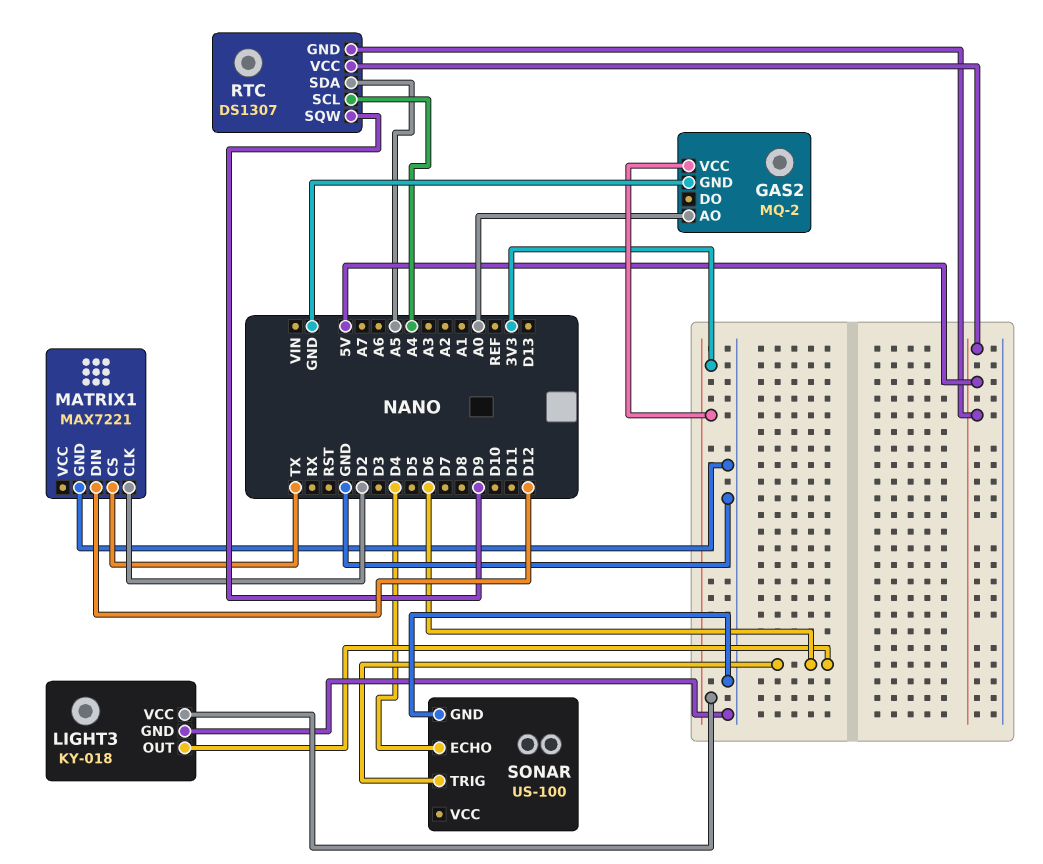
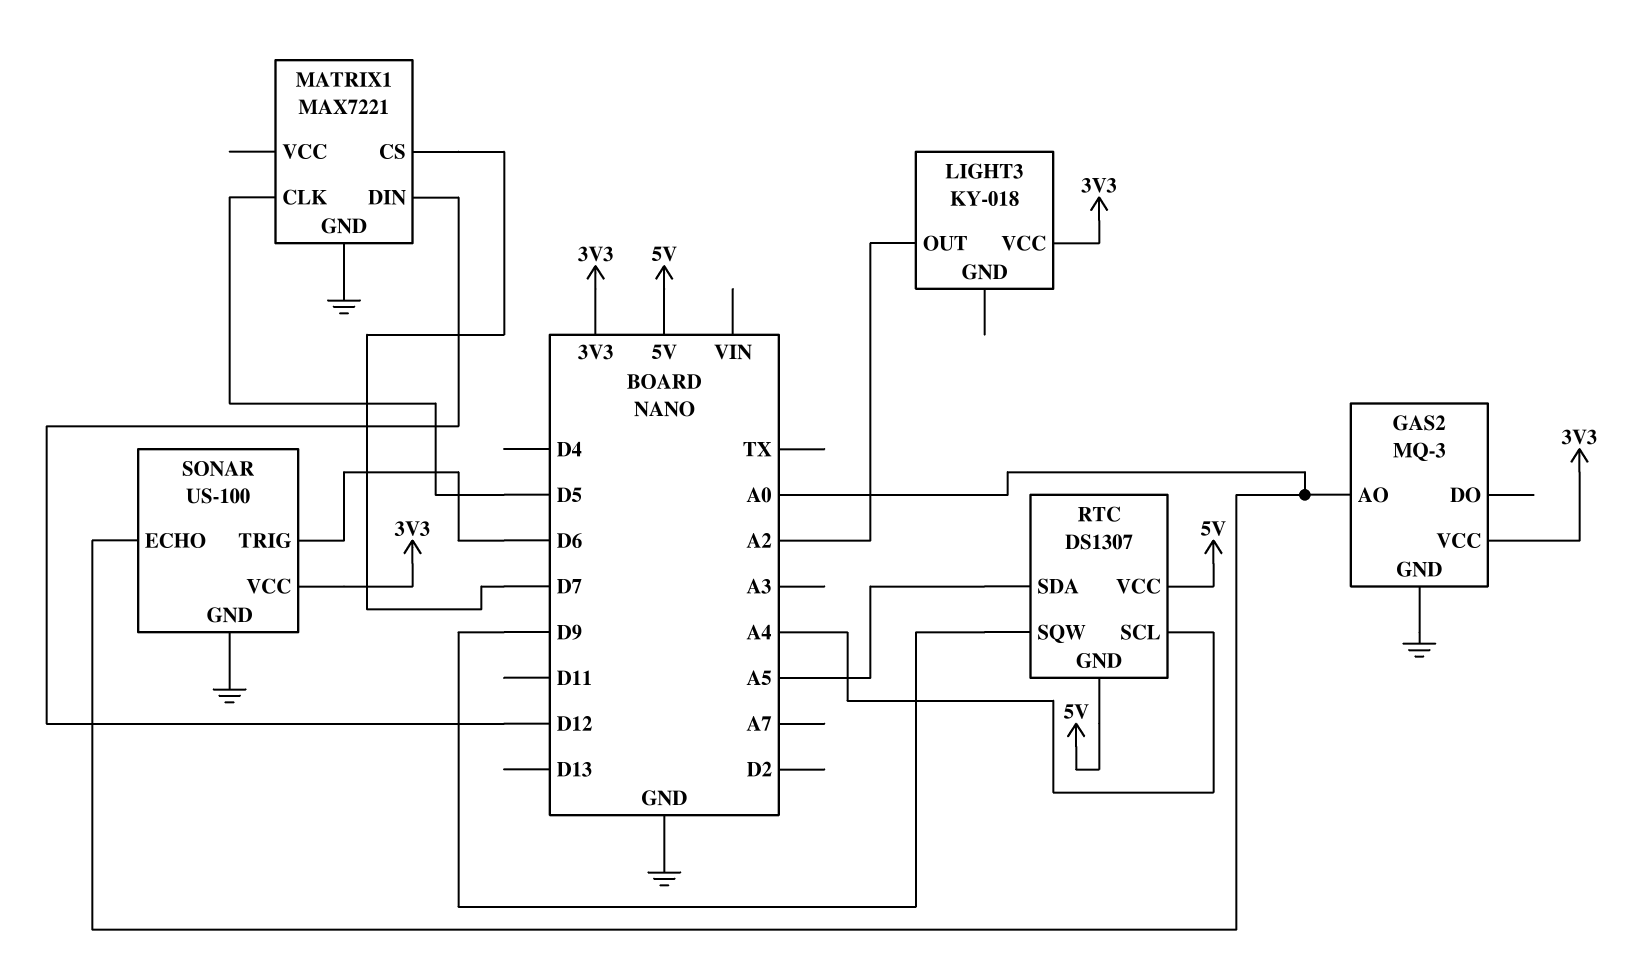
GAS2: MQ-2 -> MQ-3
LIGHT3 pin GND: GND -> none
LIGHT3 pin OUT: D6 -> A2
MATRIX1 pin CLK: D2 -> D5
MATRIX1 pin CS: TX -> D7
SONAR pin ECHO: D4 -> A0
SONAR pin VCC: none -> 3V3

